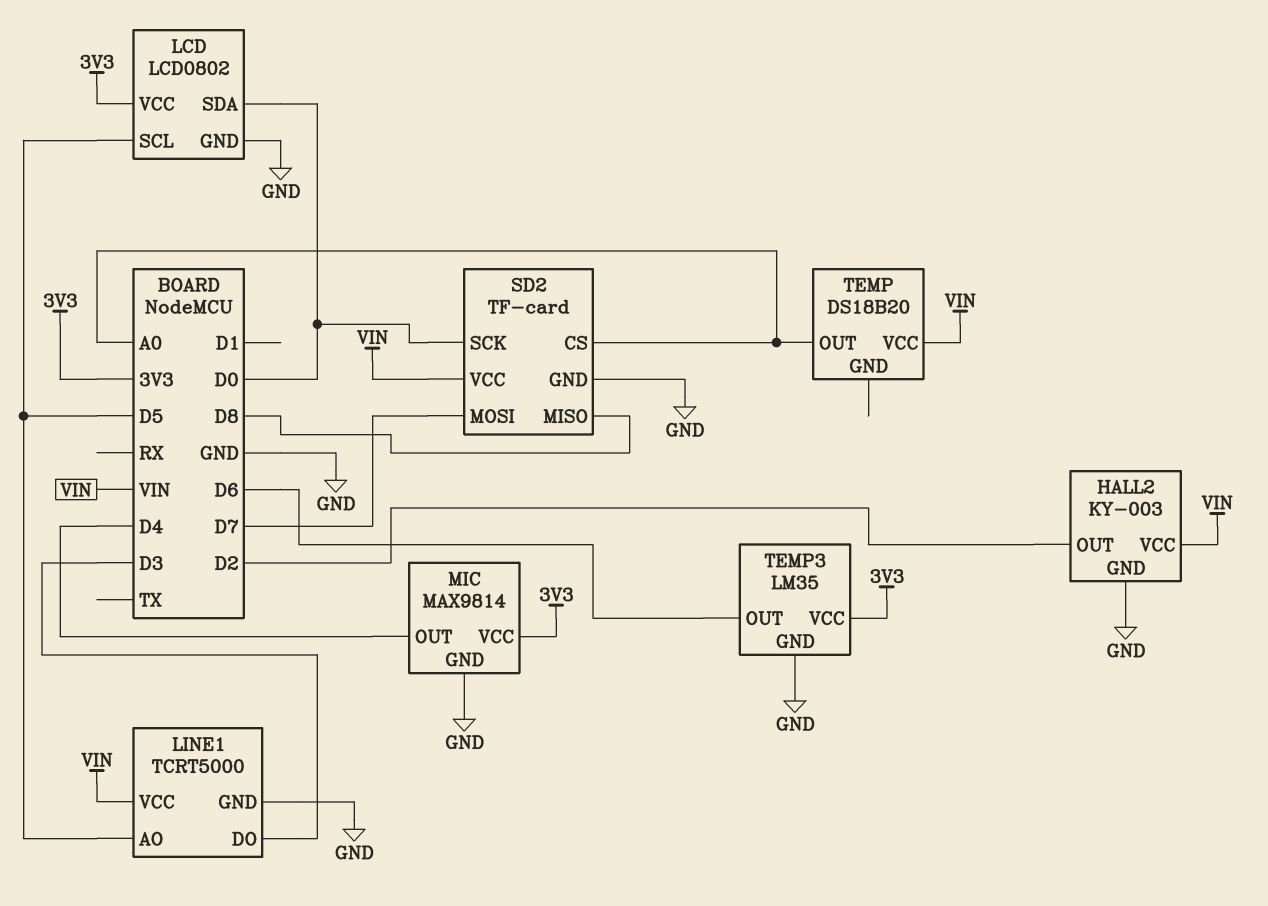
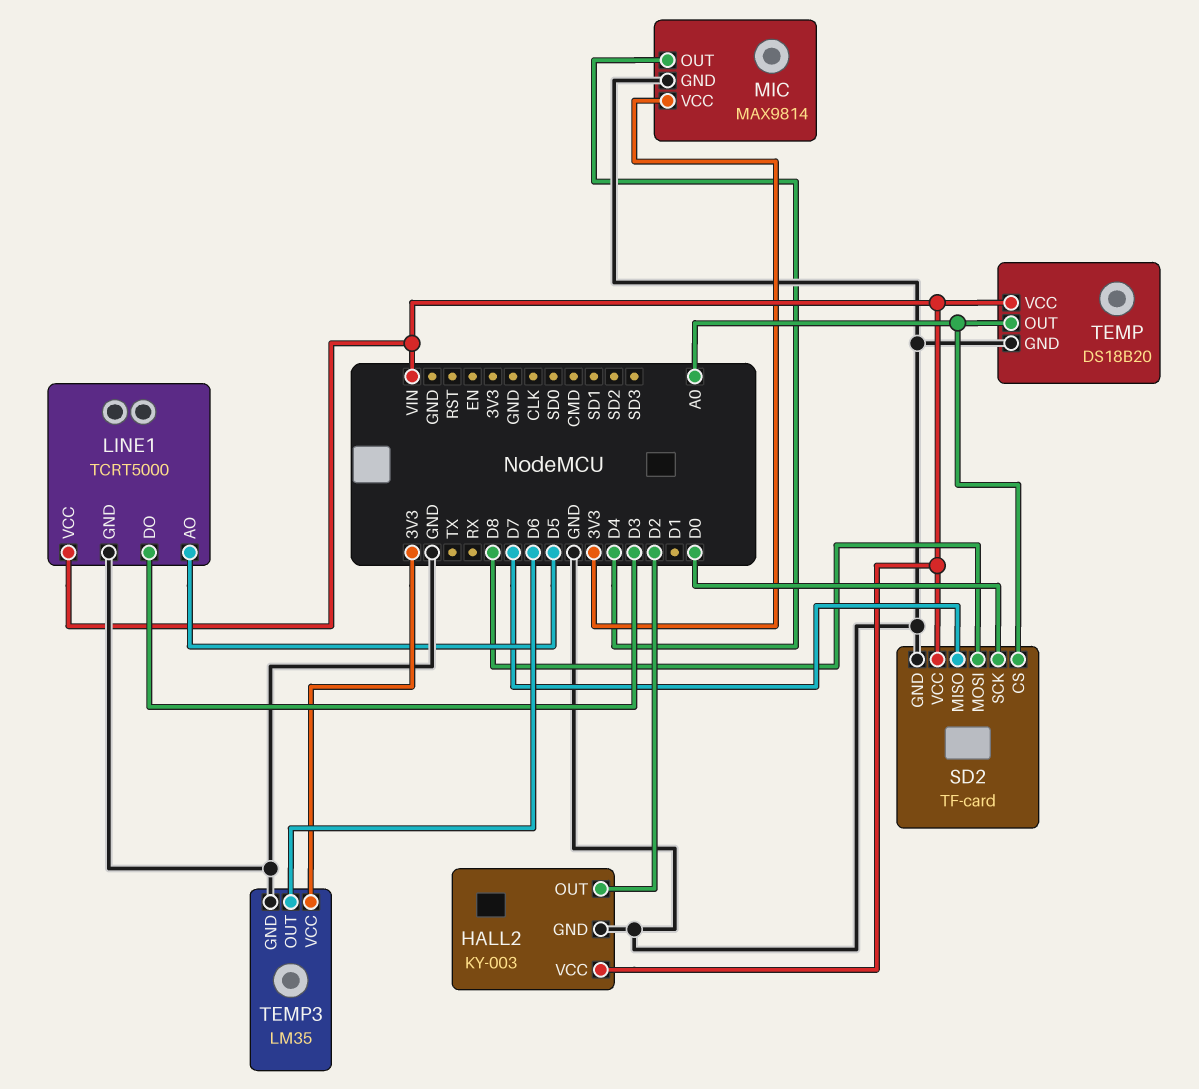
LCD: LCD0802 -> none
LCD pin GND: GND -> none
LCD pin SCL: D5 -> none
LCD pin SDA: D0 -> none
LCD pin VCC: 3V3 -> none
SD2 pin MISO: D8 -> D7
SD2 pin MOSI: D7 -> D8
TEMP pin GND: none -> GND

